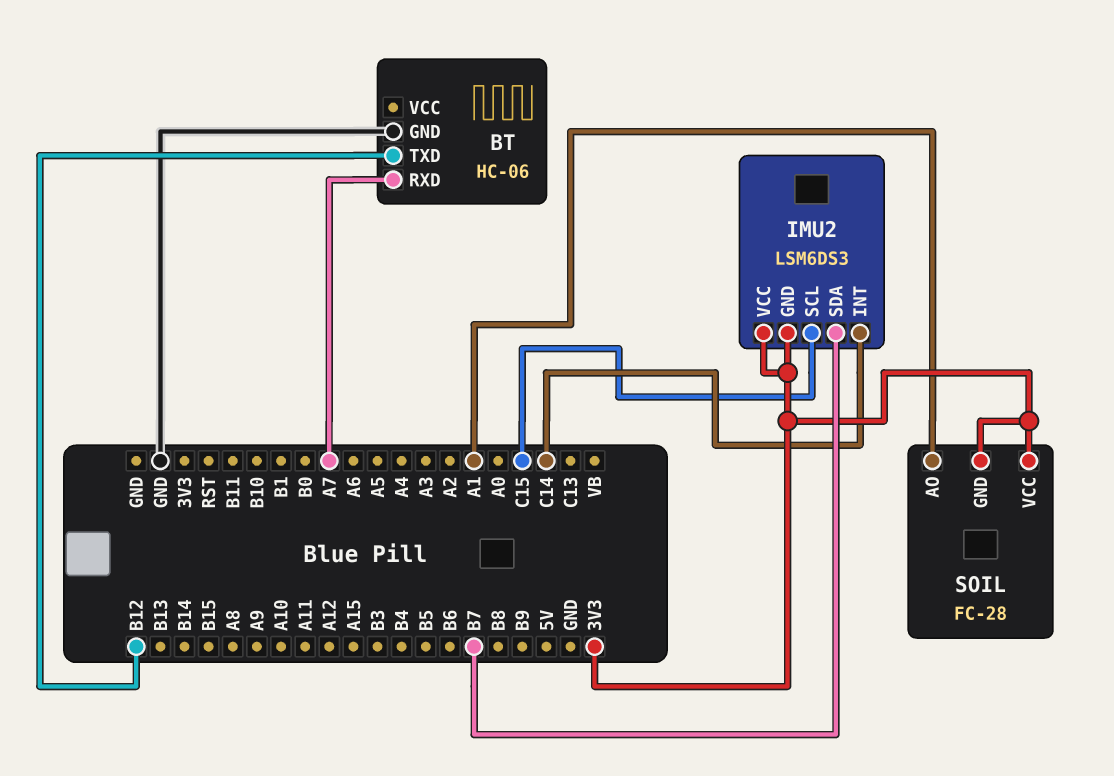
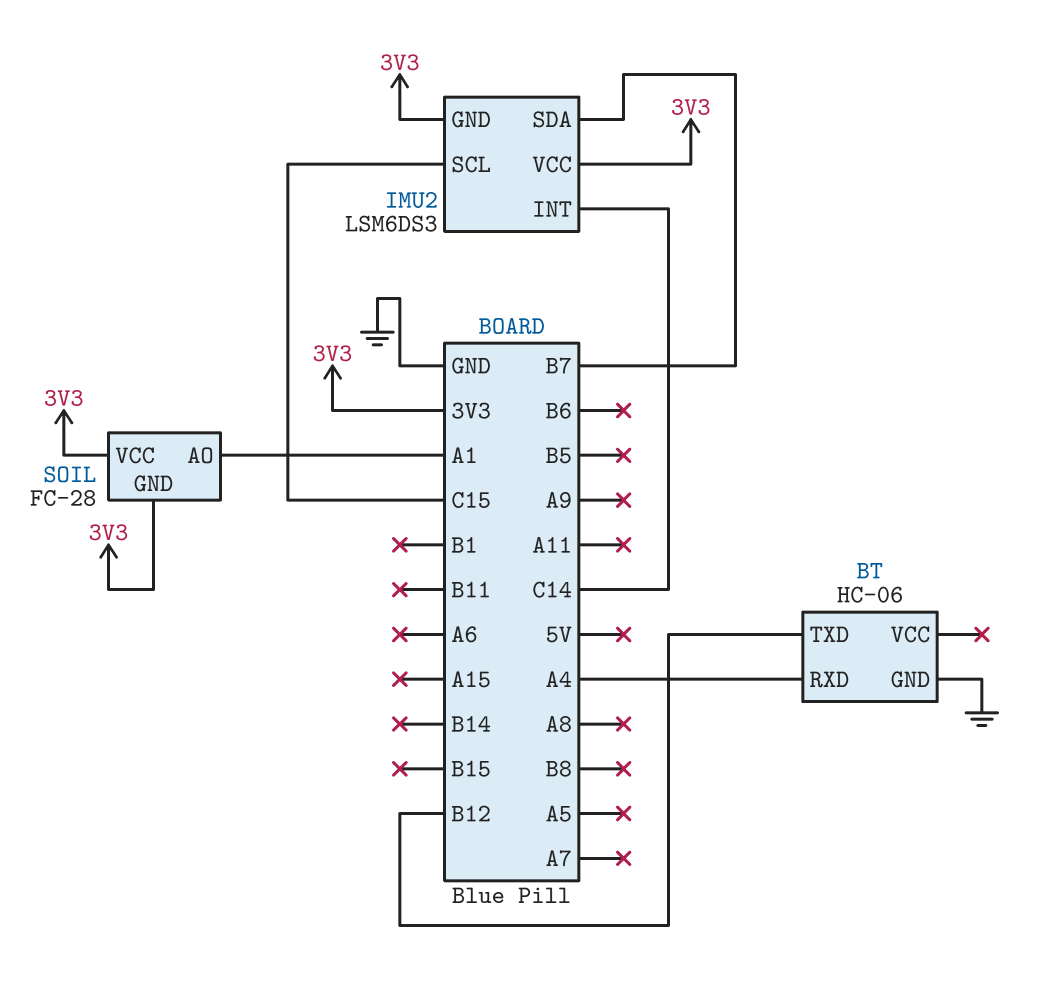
BT pin RXD: A7 -> A4

